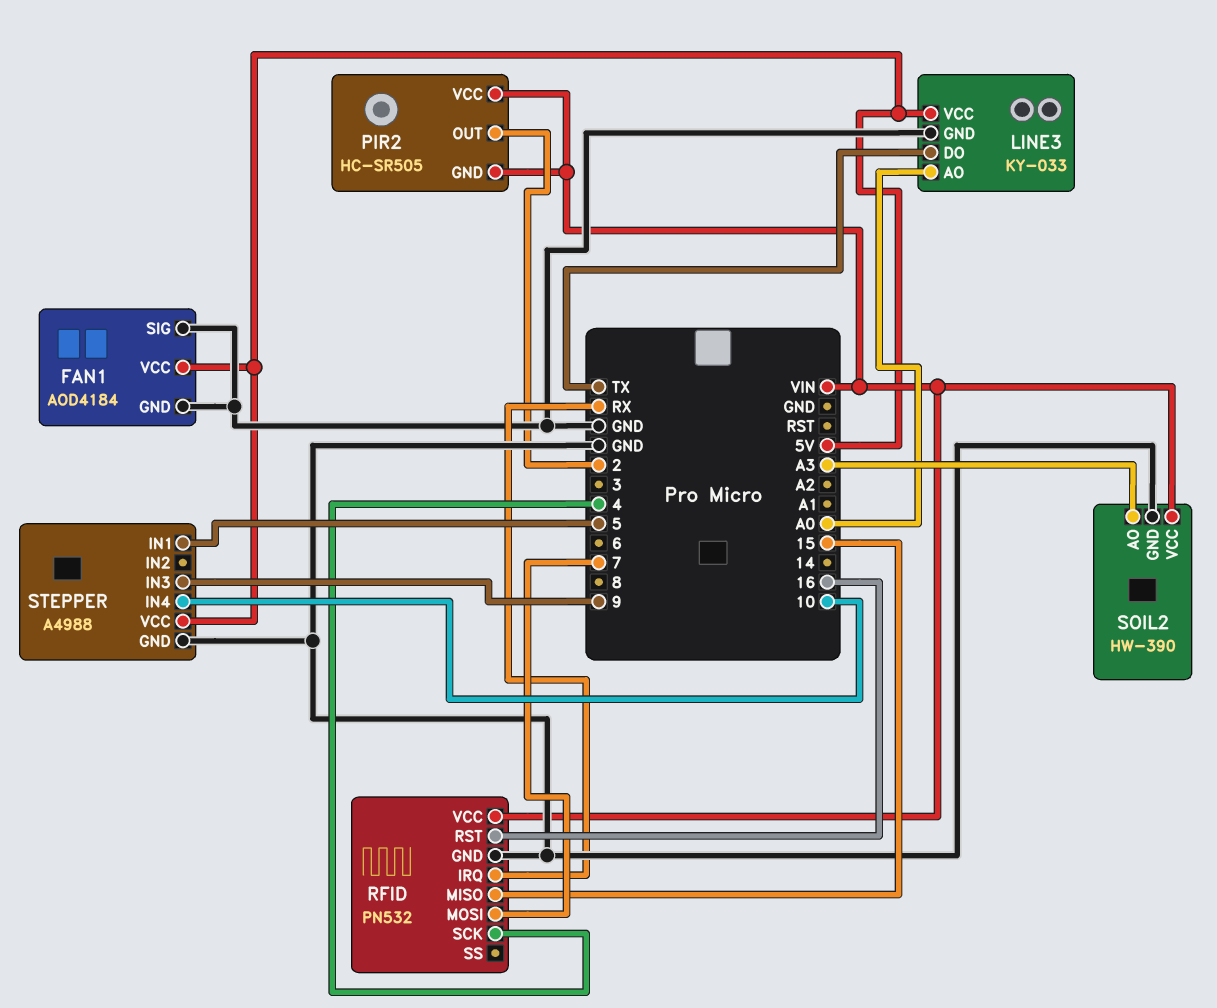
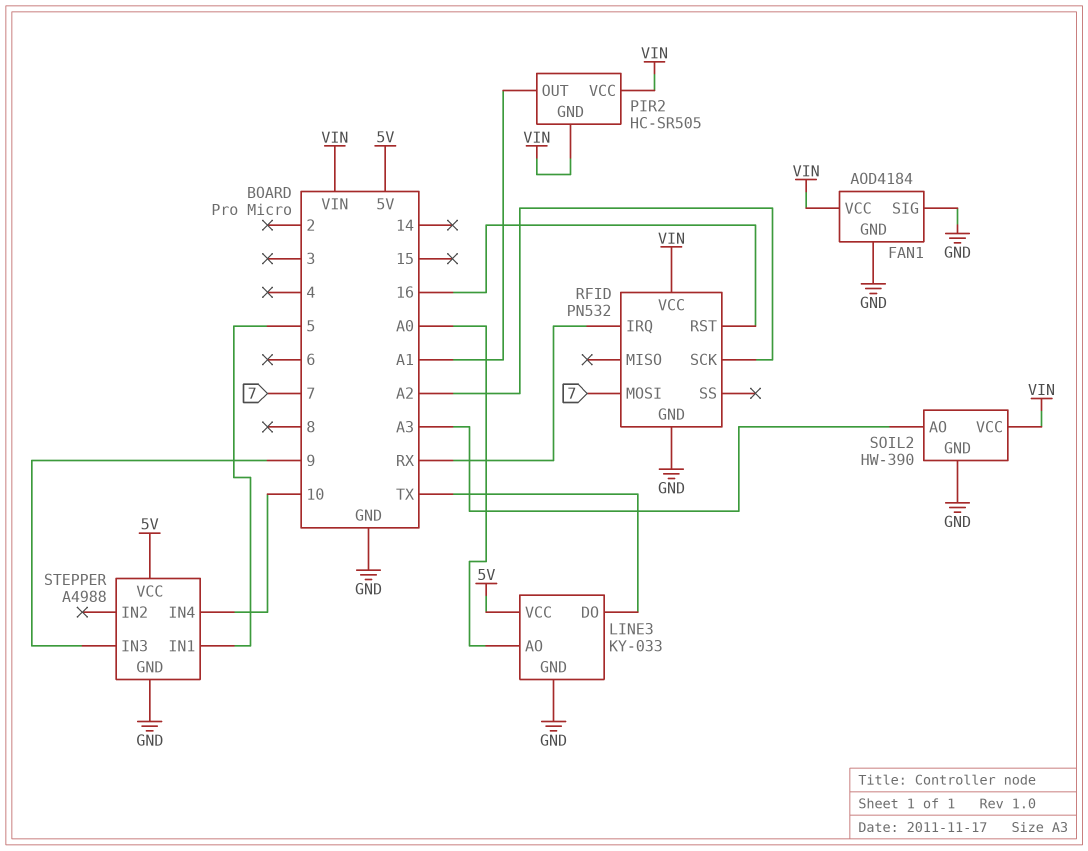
FAN1 pin VCC: 5V -> VIN
PIR2 pin OUT: 2 -> A1
RFID pin MISO: 15 -> none
RFID pin SCK: 4 -> A2

